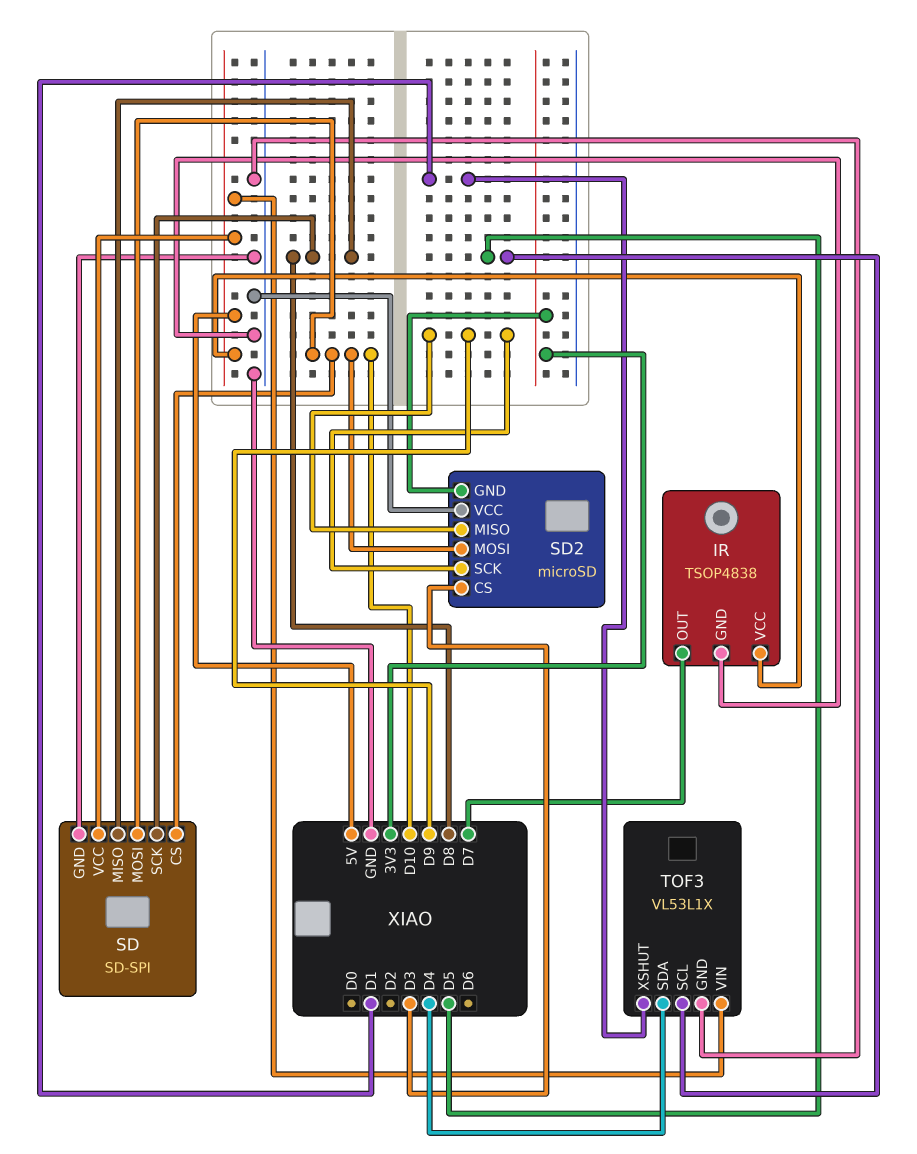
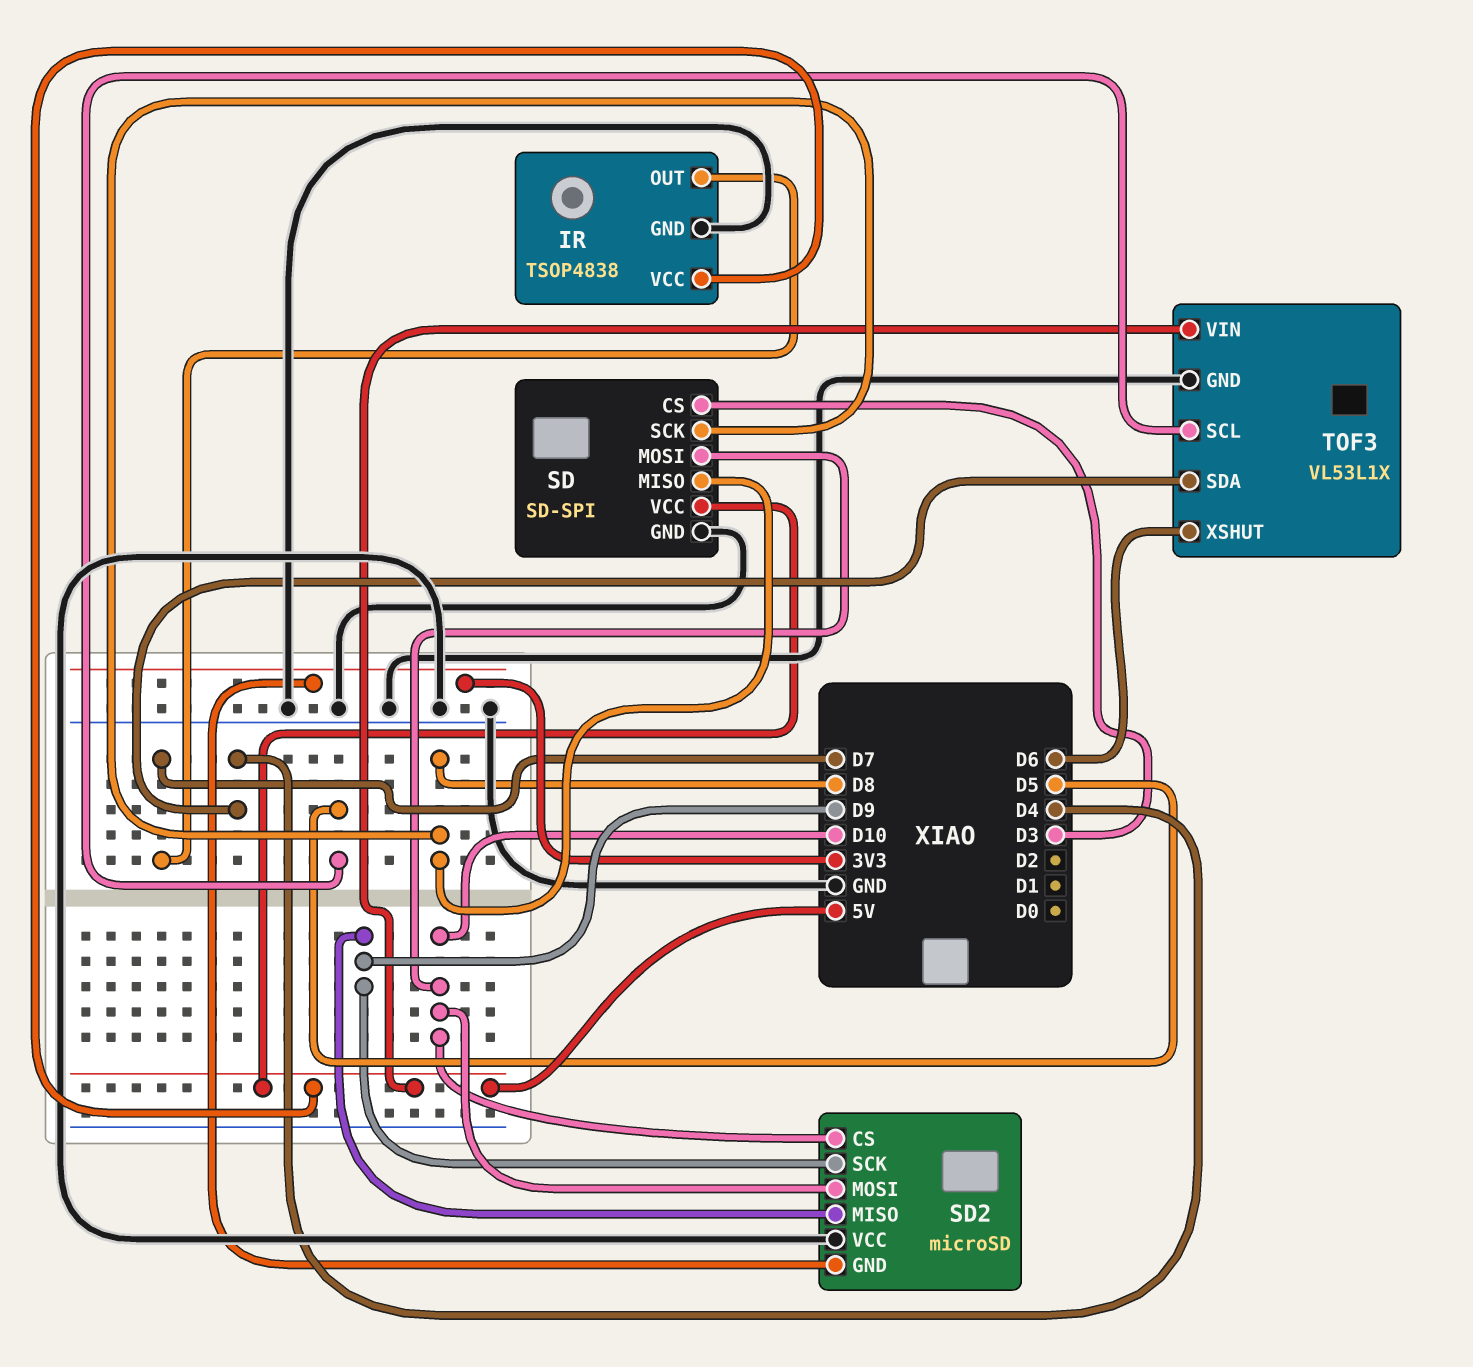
SD pin CS: D10 -> D3
SD2 pin CS: D3 -> D10
TOF3 pin XSHUT: D1 -> D6

